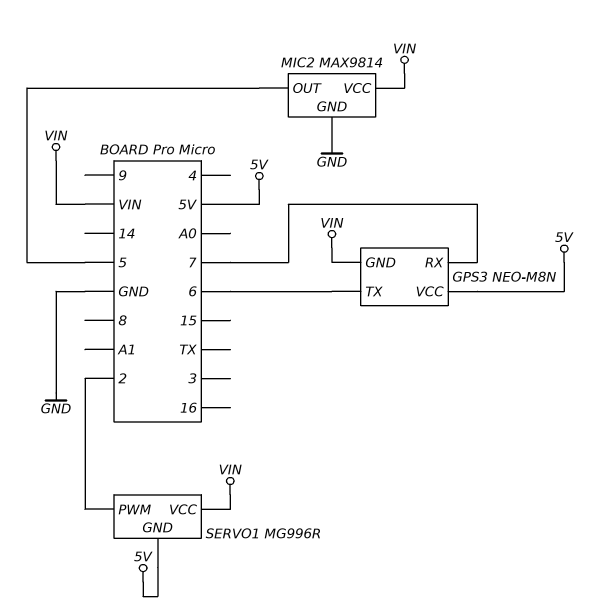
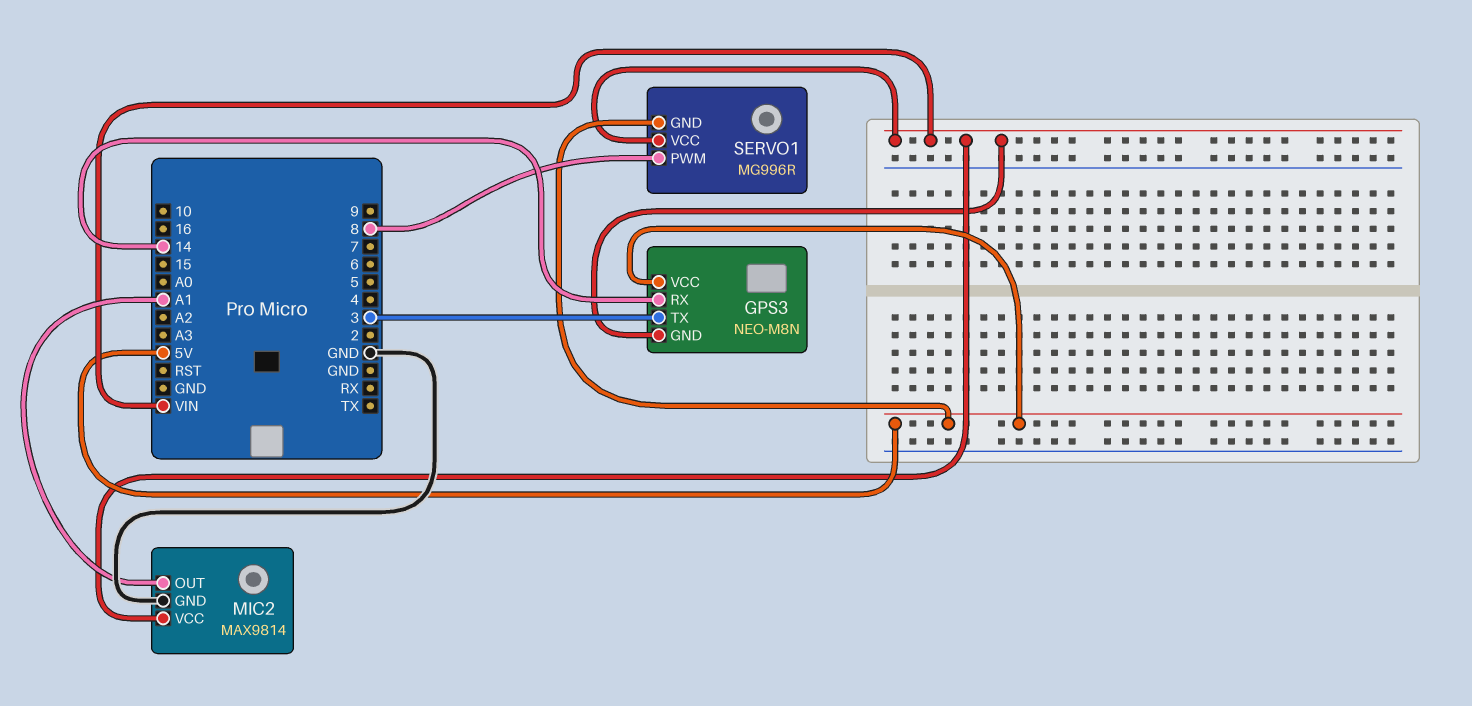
GPS3 pin RX: 7 -> 14
GPS3 pin TX: 6 -> 3
MIC2 pin OUT: 5 -> A1
SERVO1 pin PWM: 2 -> 8

